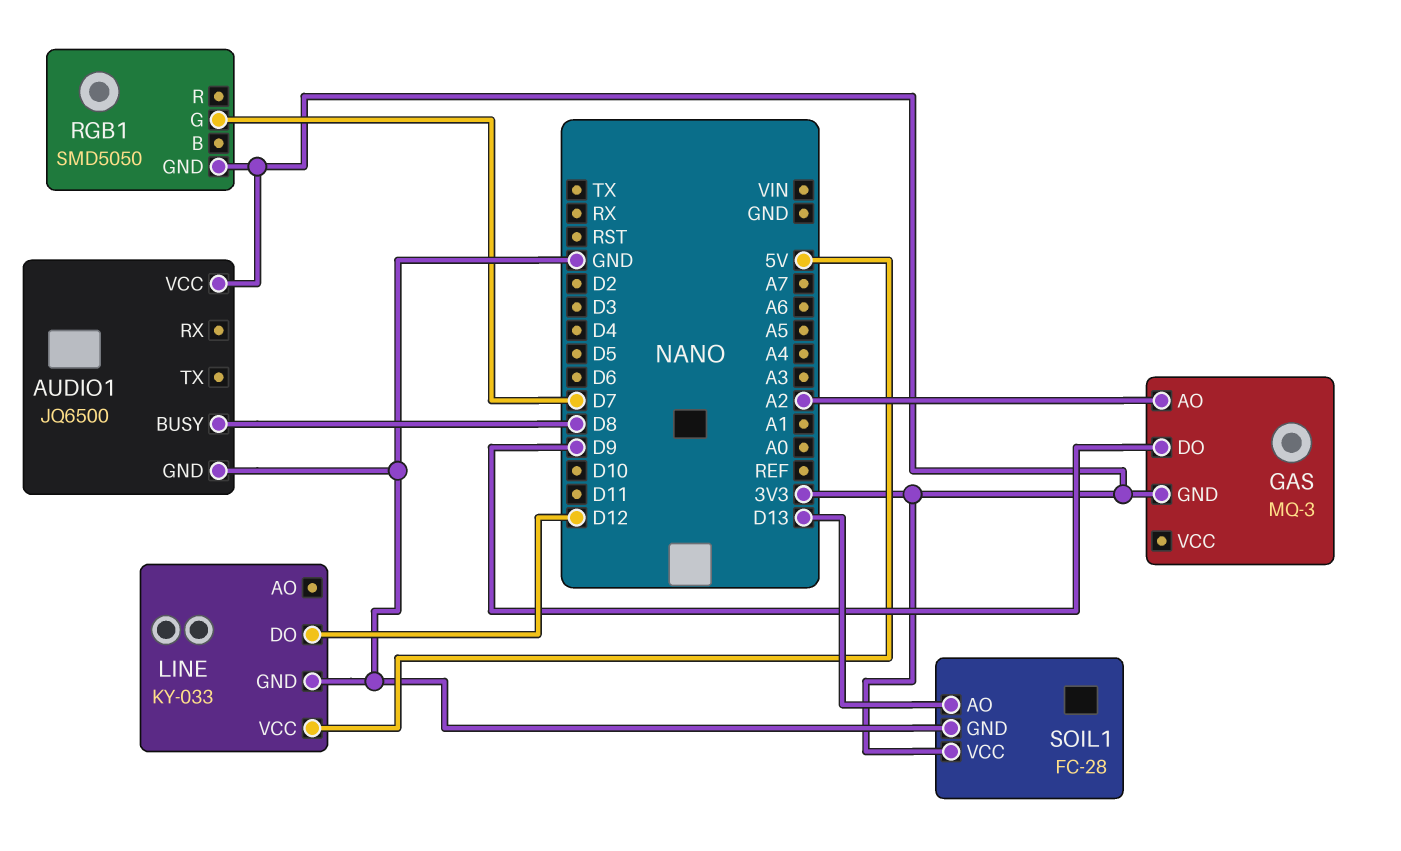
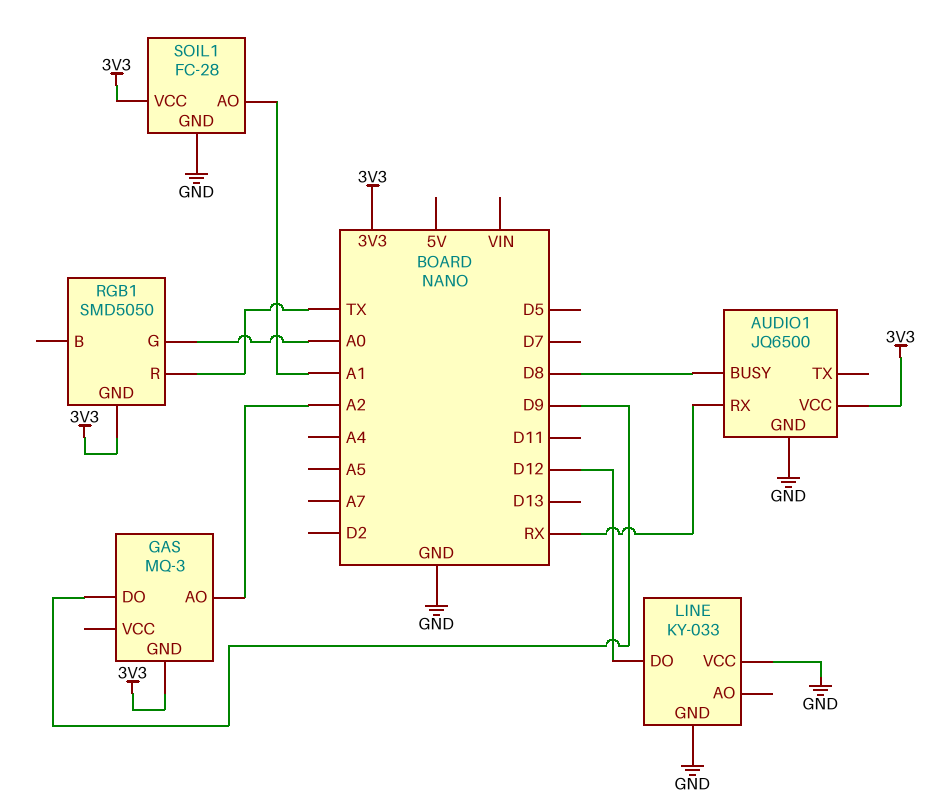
AUDIO1 pin RX: none -> RX
LINE pin VCC: 5V -> GND
RGB1 pin G: D7 -> A0
RGB1 pin R: none -> TX
SOIL1 pin AO: D13 -> A1

